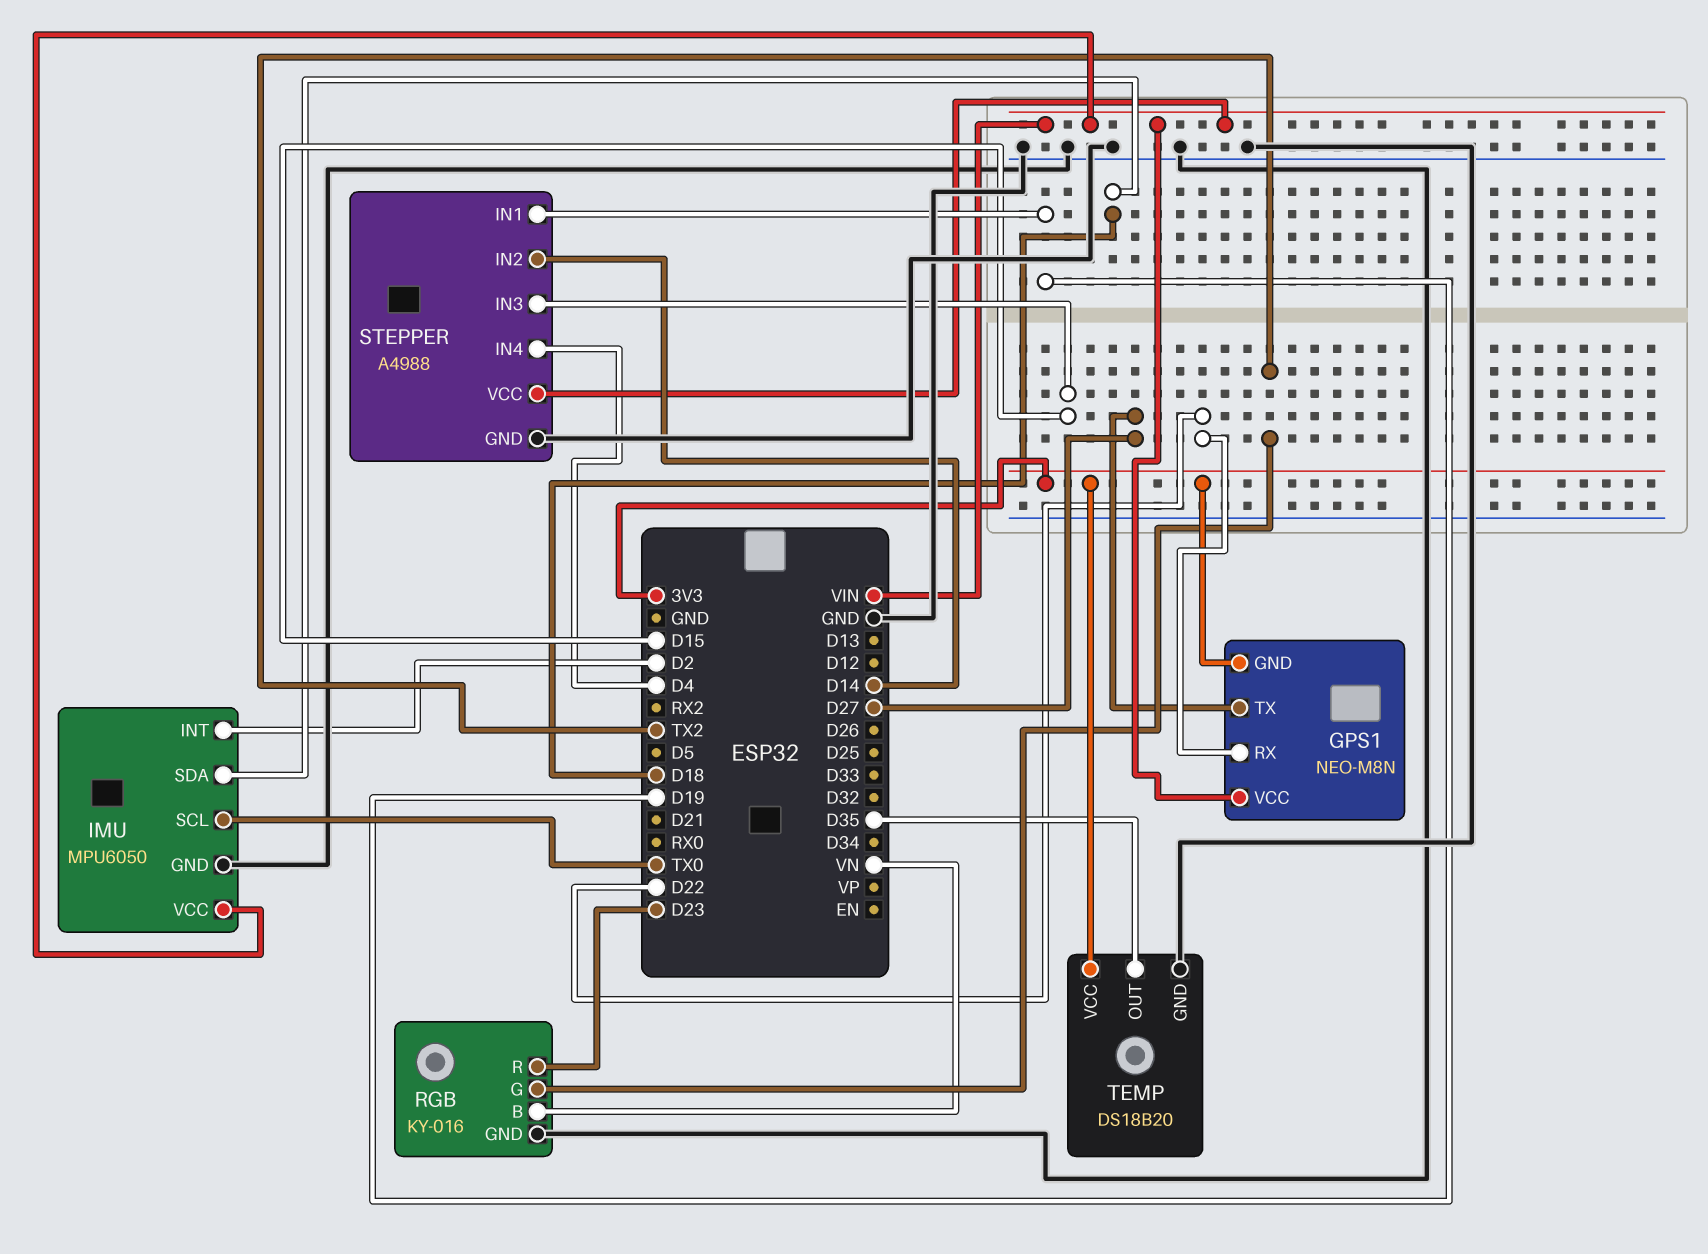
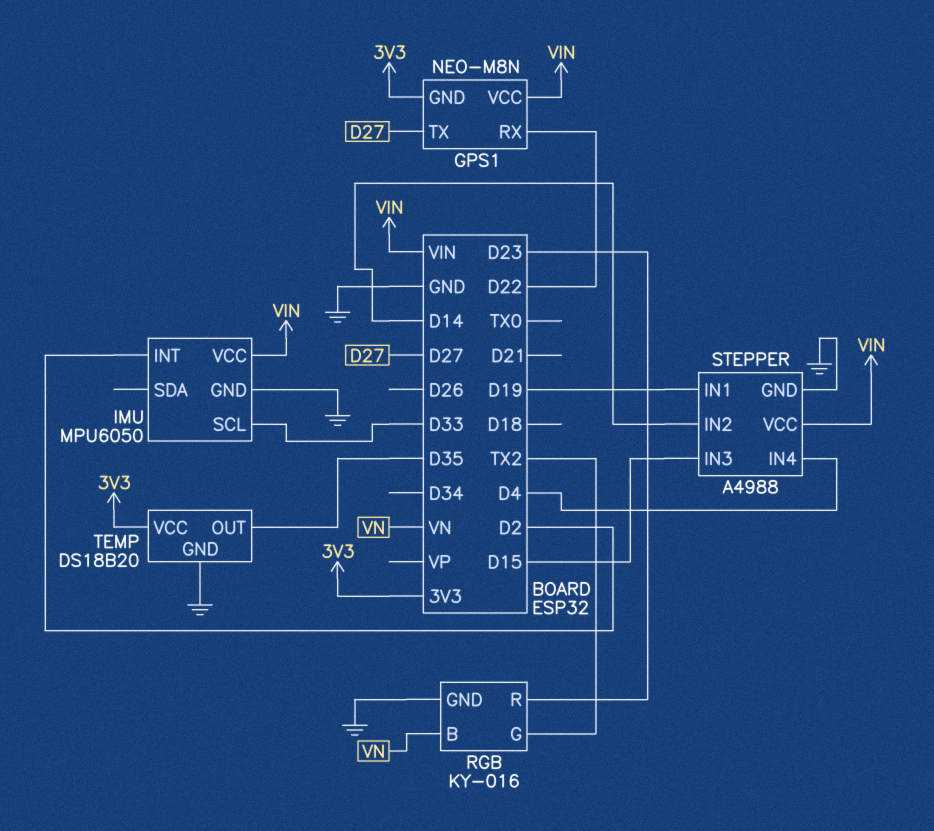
IMU pin SCL: TX0 -> D33
IMU pin SDA: D18 -> none

